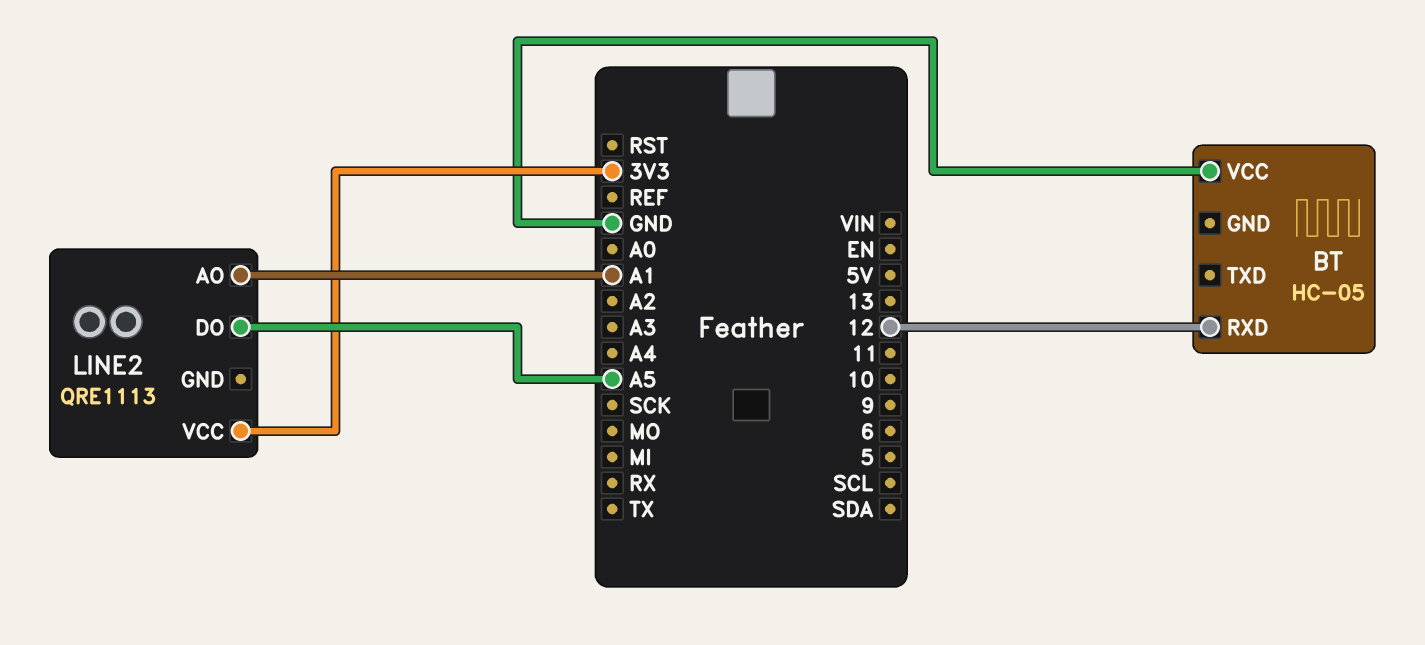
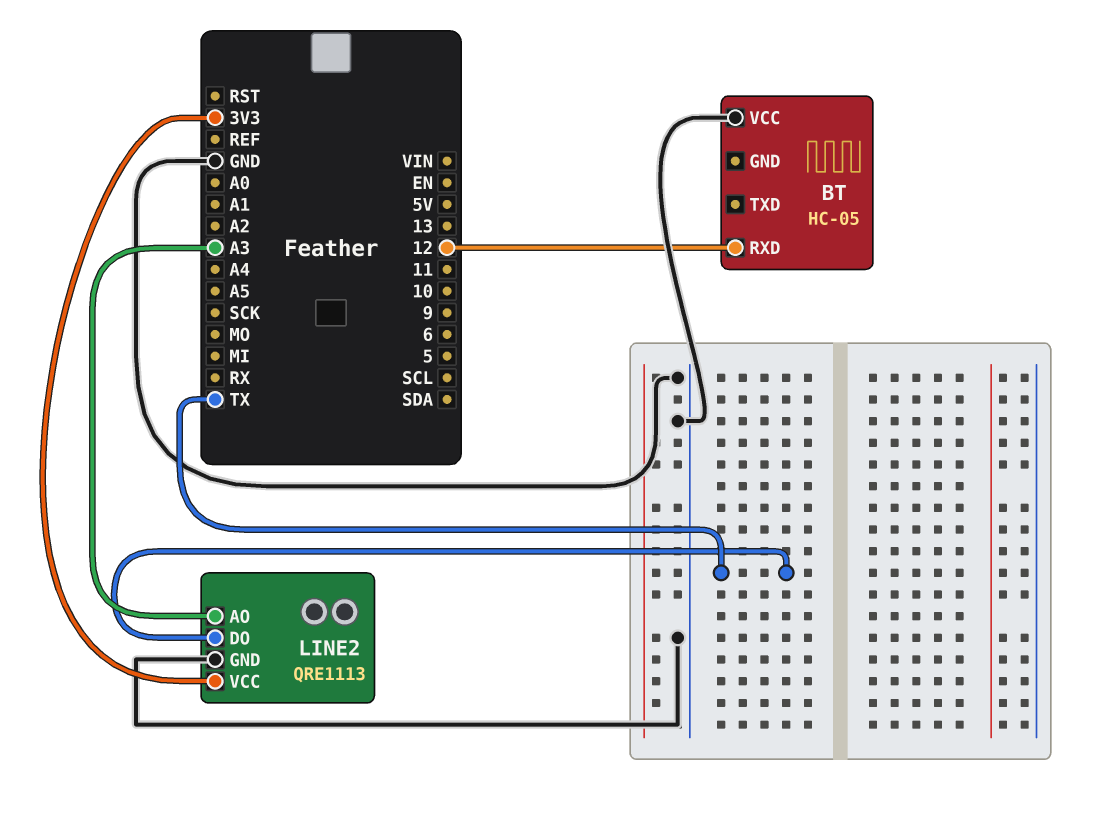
LINE2 pin AO: A1 -> A3
LINE2 pin DO: A5 -> TX
LINE2 pin GND: none -> GND

